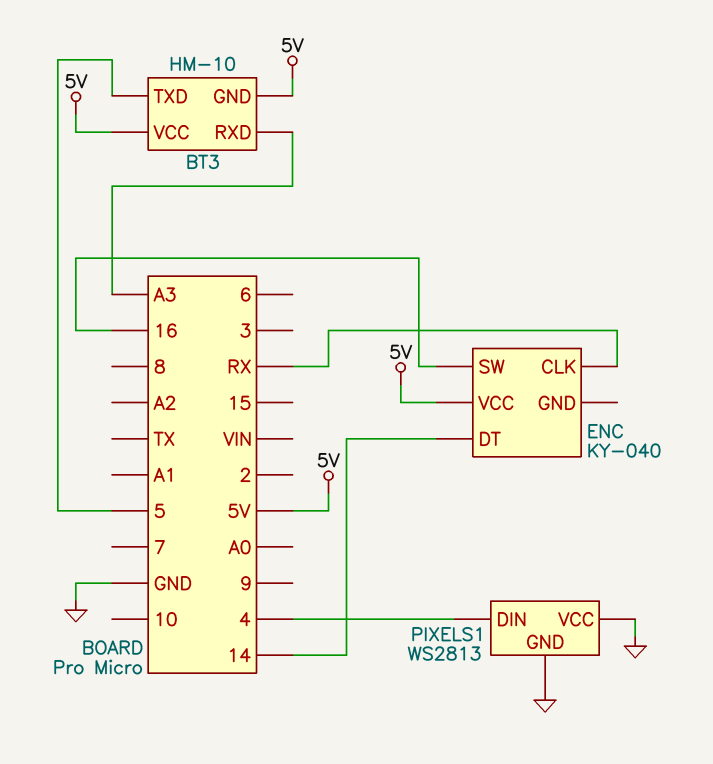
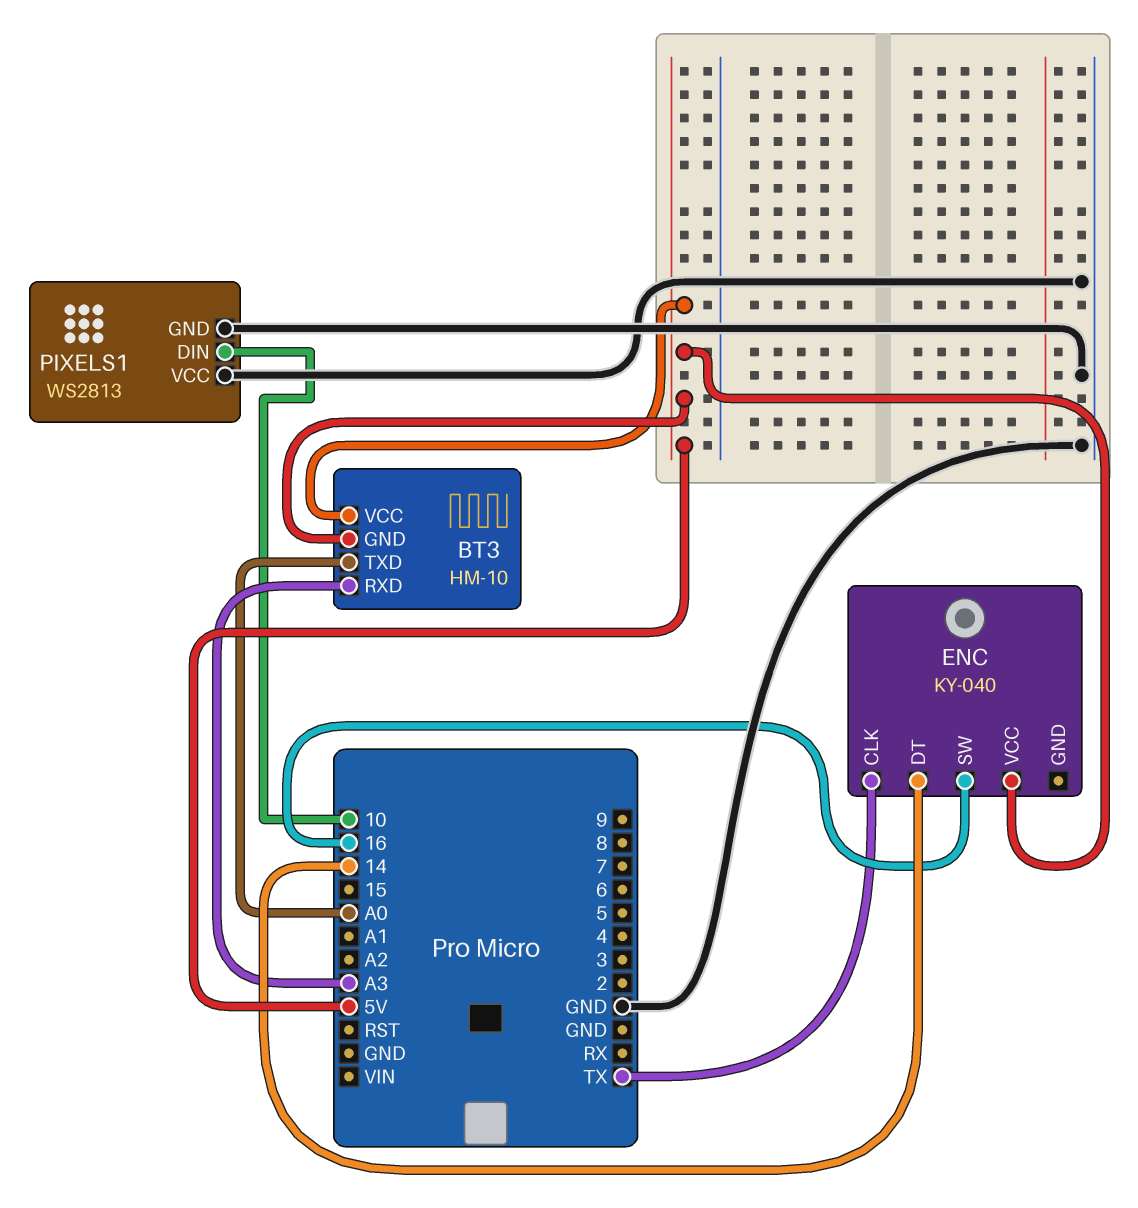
BT3 pin TXD: 5 -> A0
ENC pin CLK: RX -> TX
PIXELS1 pin DIN: 4 -> 10

